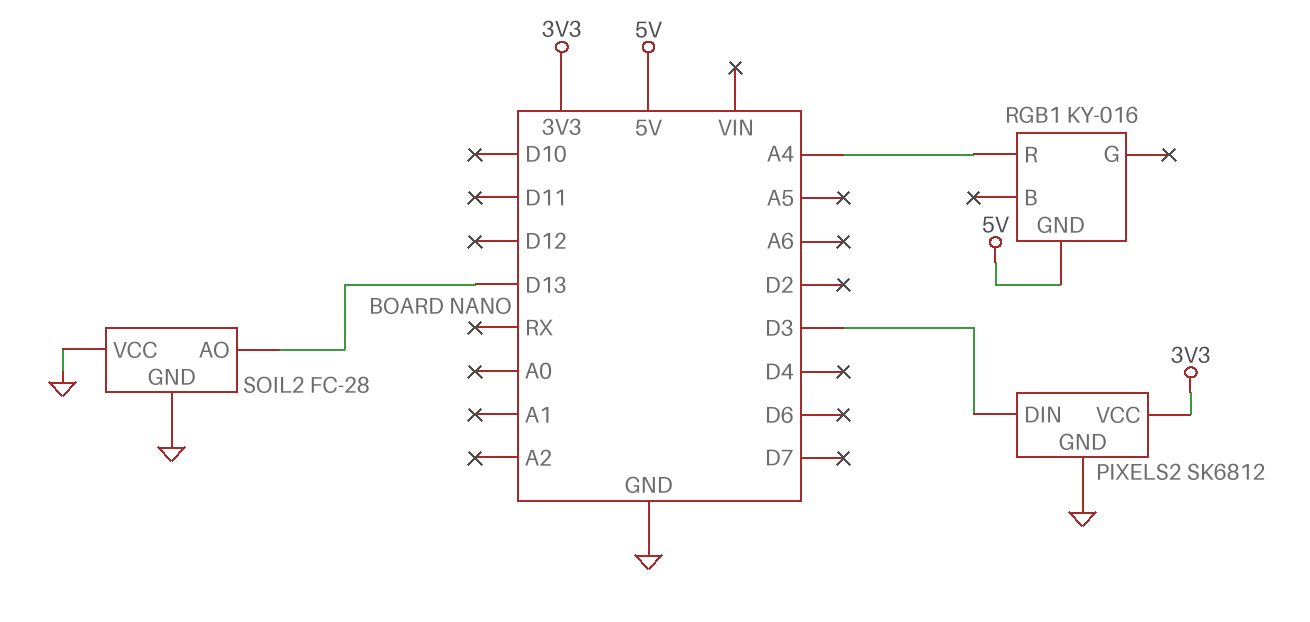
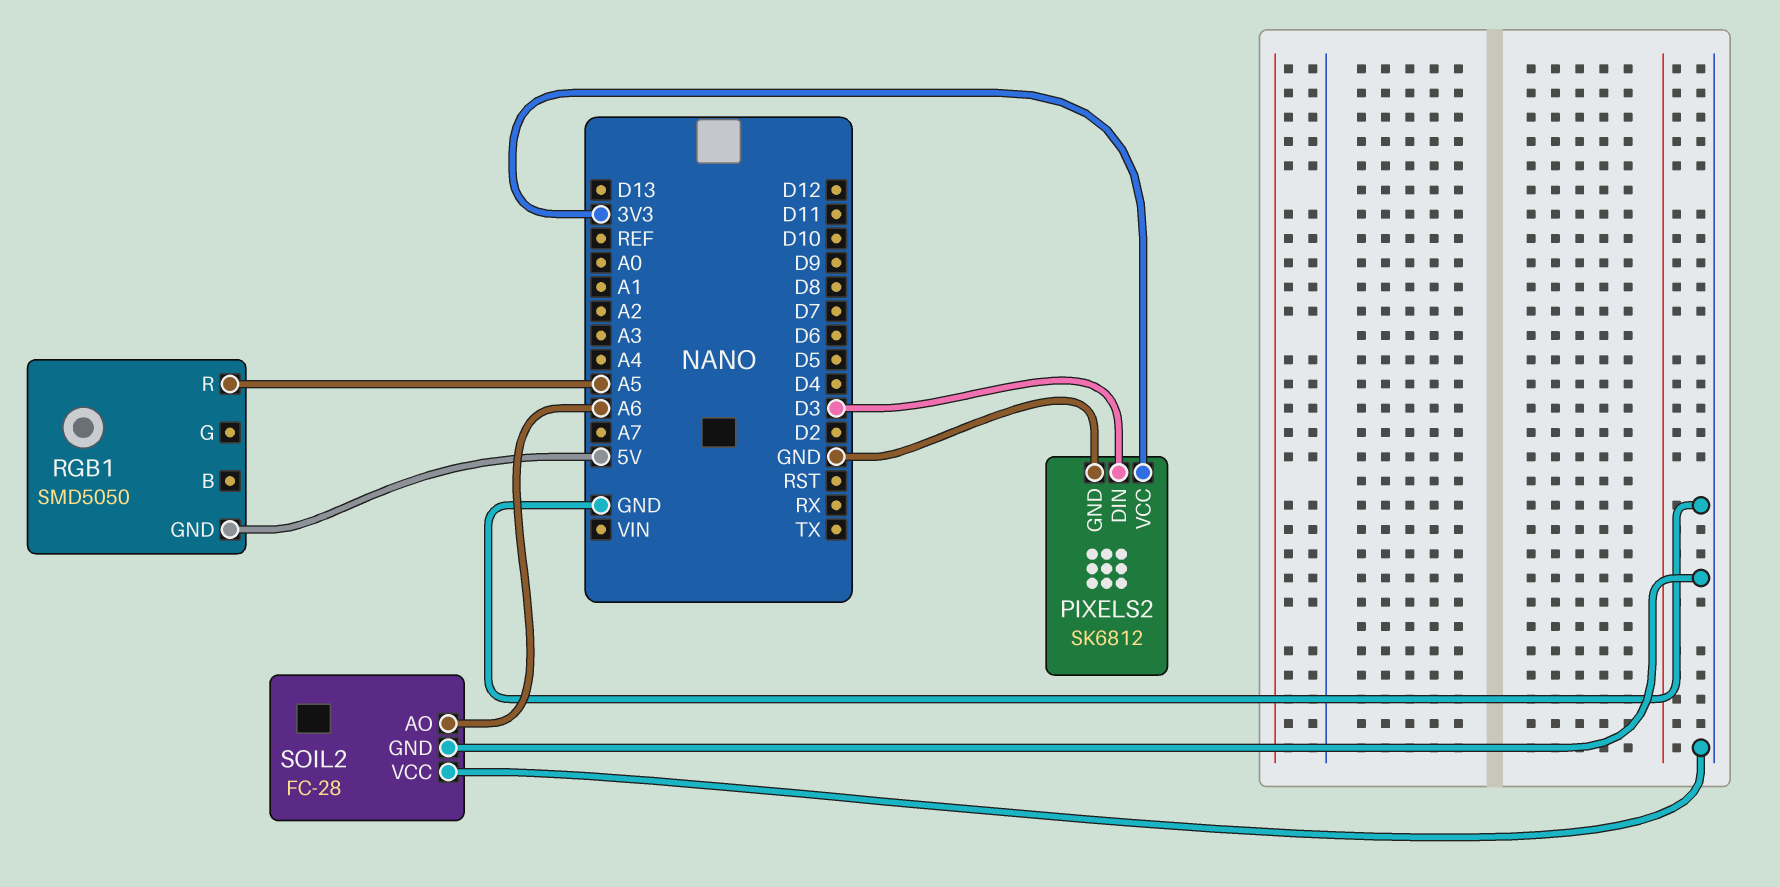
RGB1: KY-016 -> SMD5050
RGB1 pin R: A4 -> A5
SOIL2 pin AO: D13 -> A6

